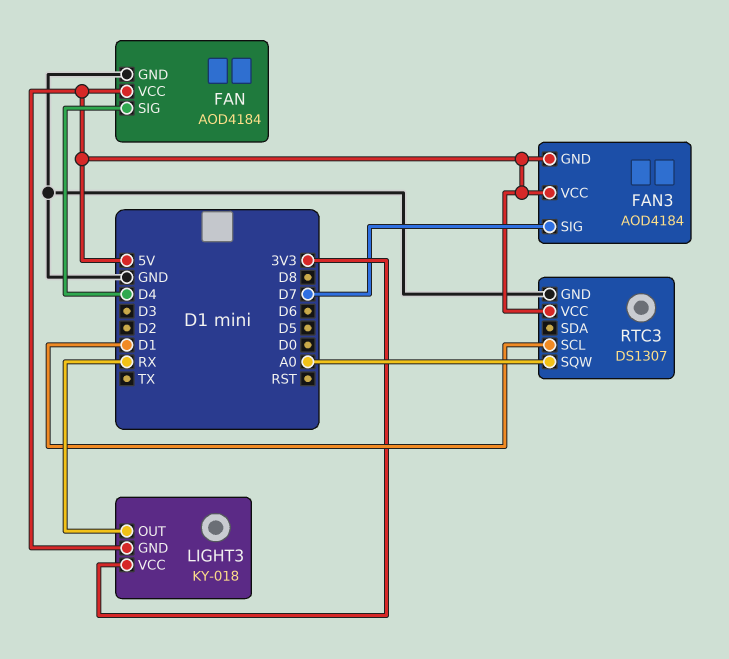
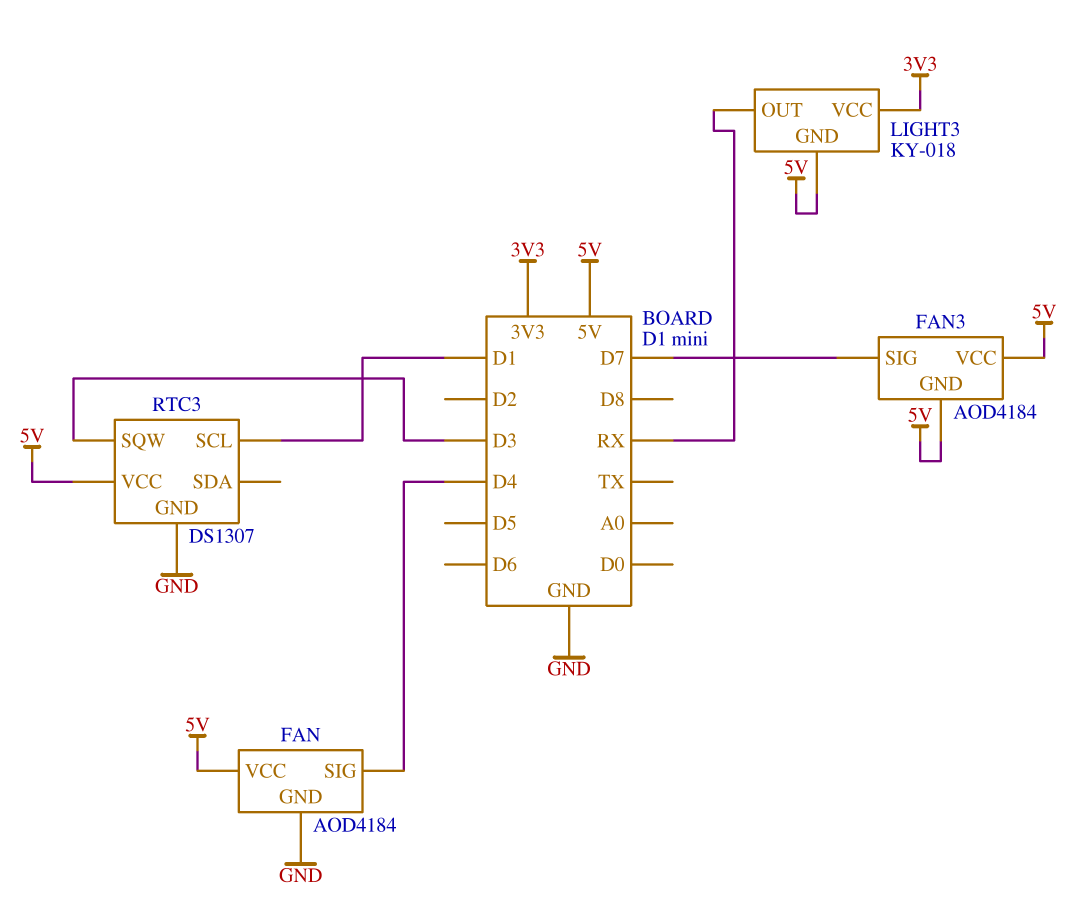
RTC3 pin SQW: A0 -> D3

